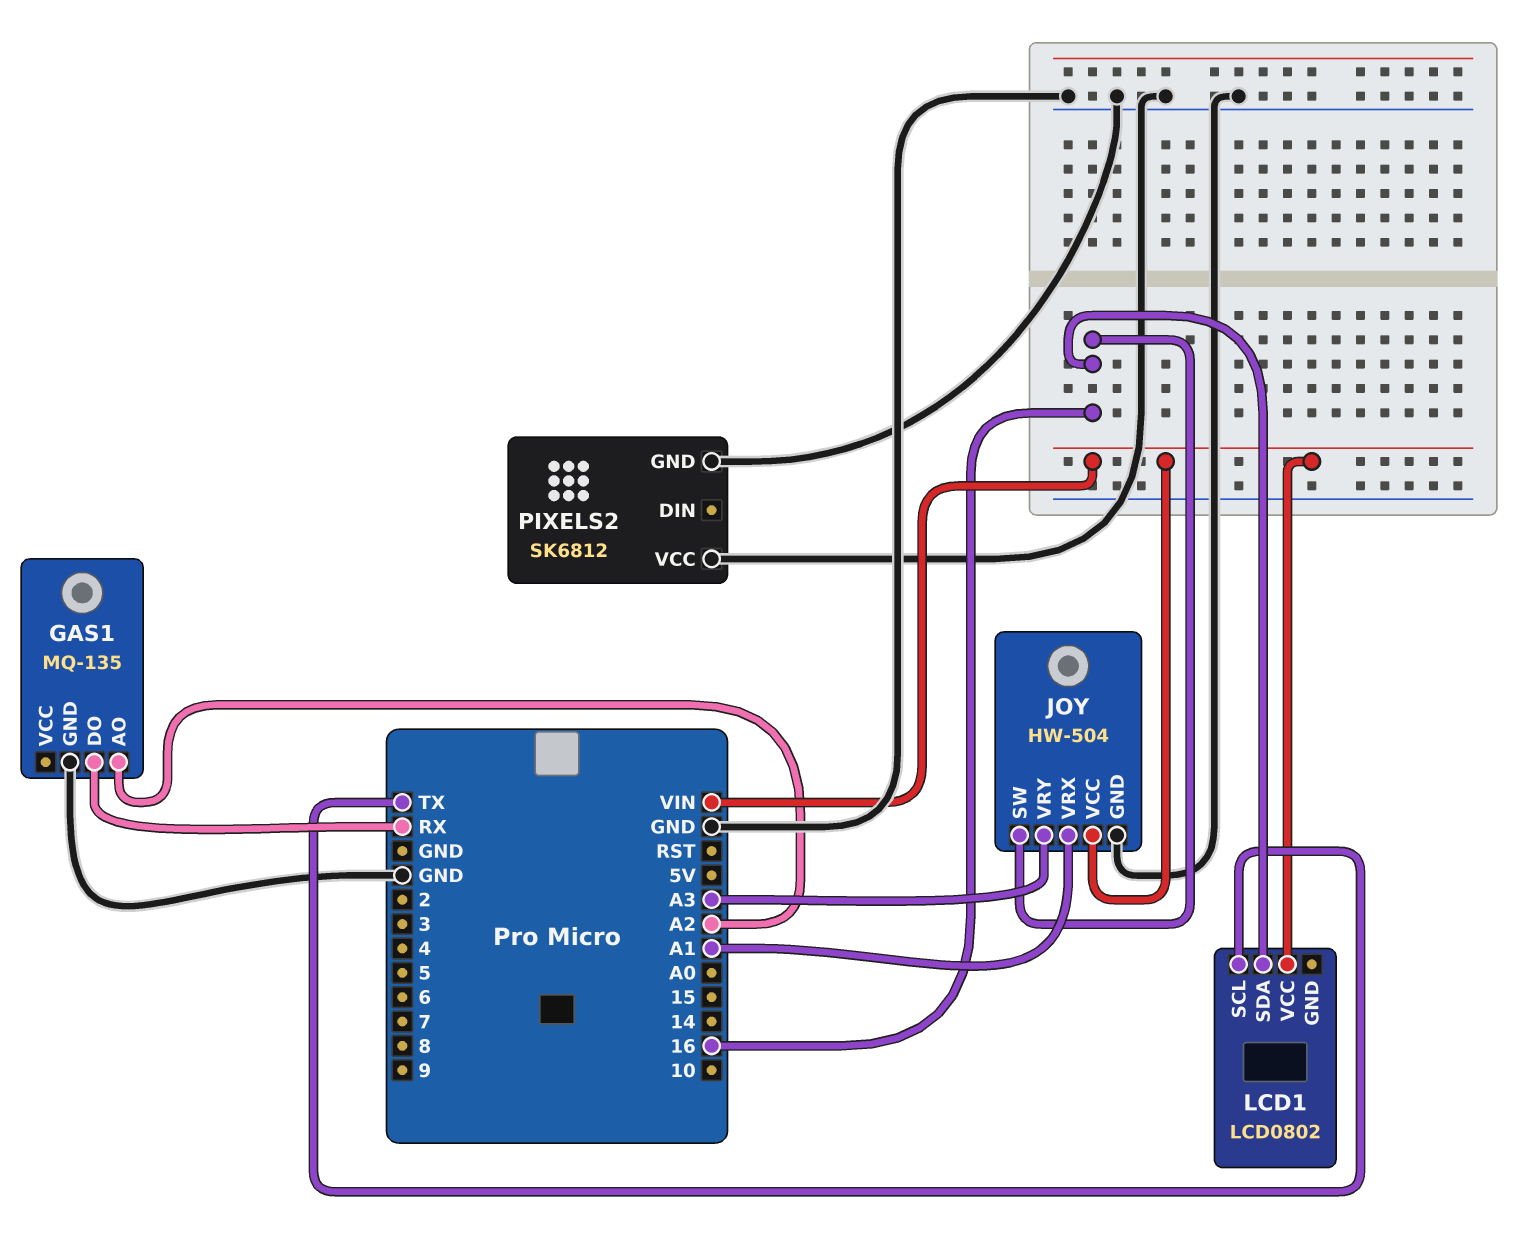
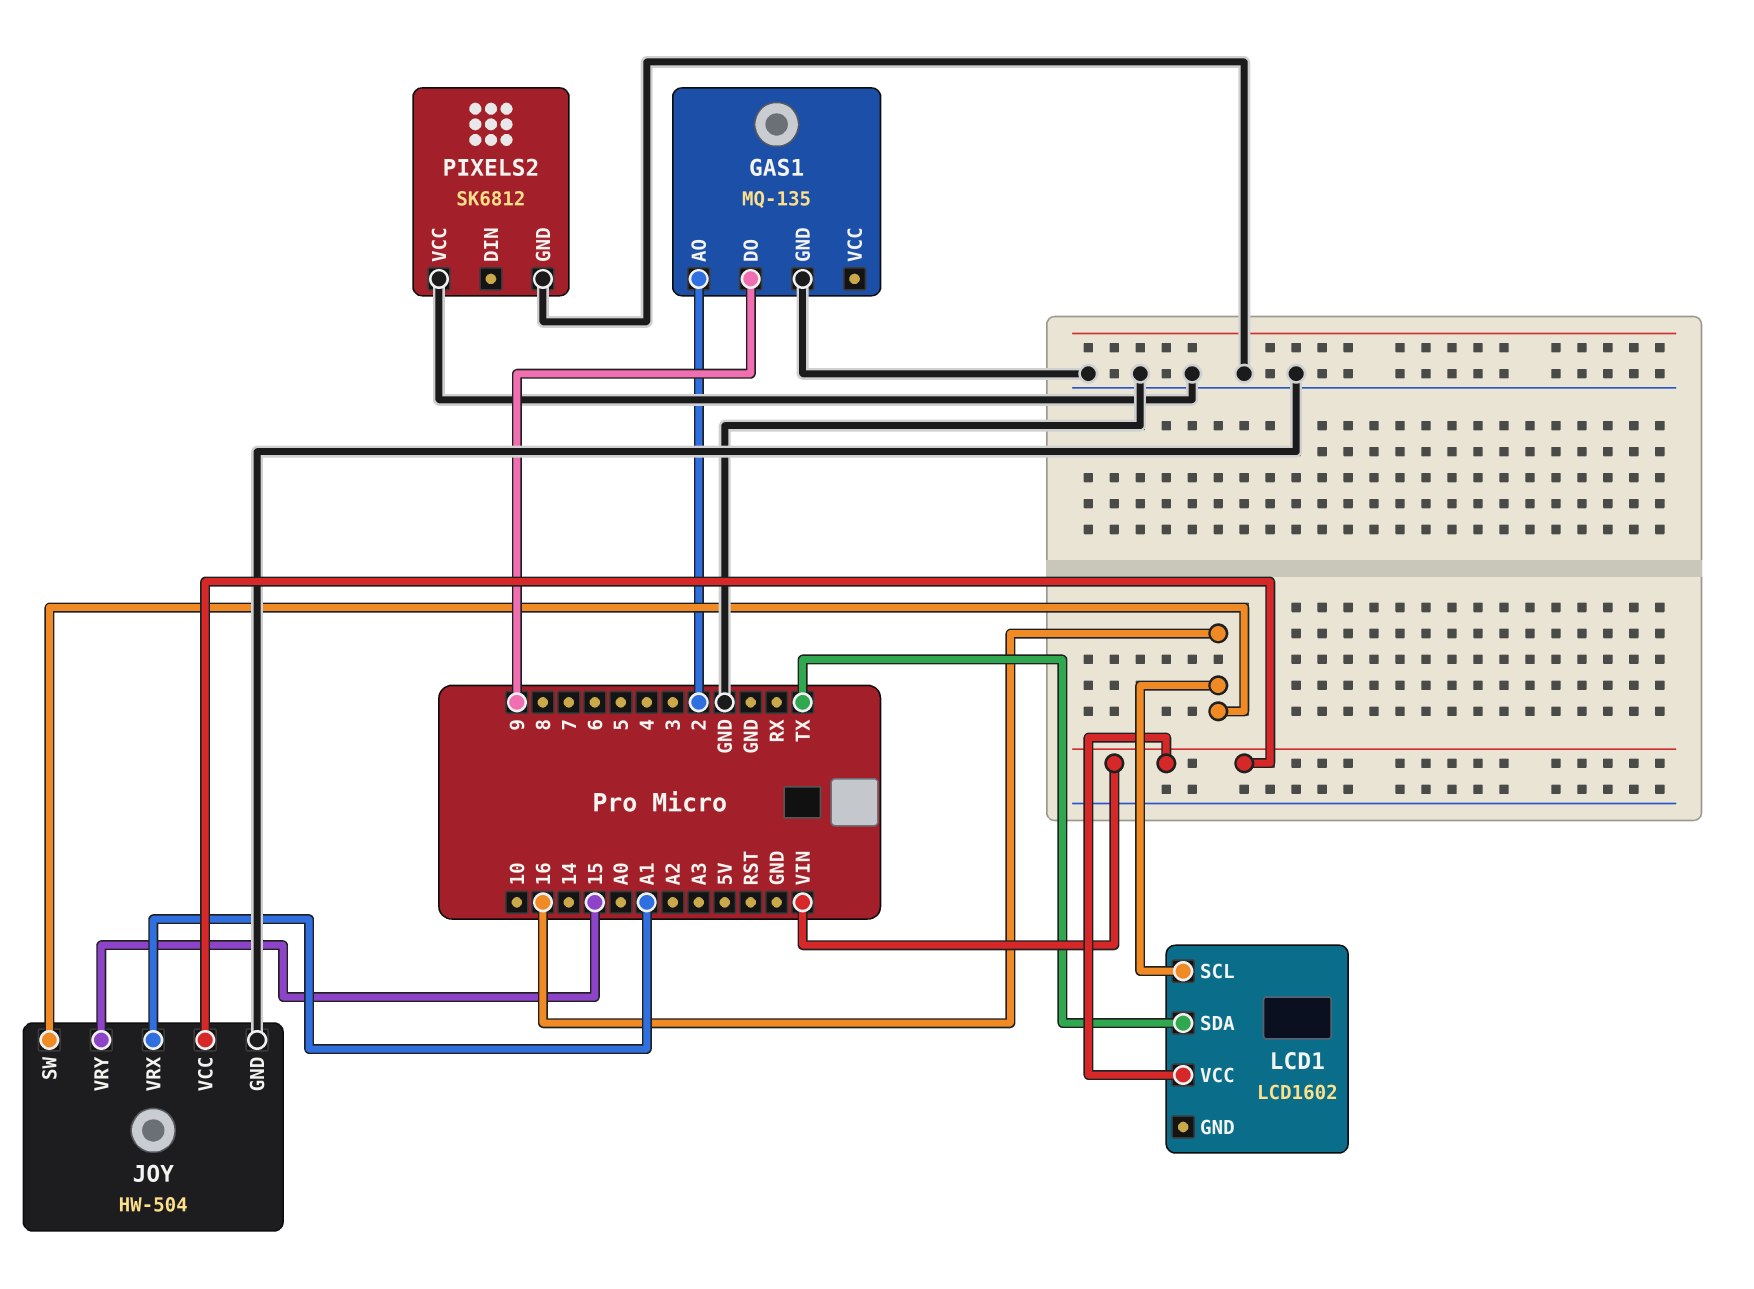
GAS1 pin AO: A2 -> 2
GAS1 pin DO: RX -> 9
JOY pin VRY: A3 -> 15
LCD1: LCD0802 -> LCD1602
LCD1 pin SCL: TX -> 16
LCD1 pin SDA: 16 -> TX

